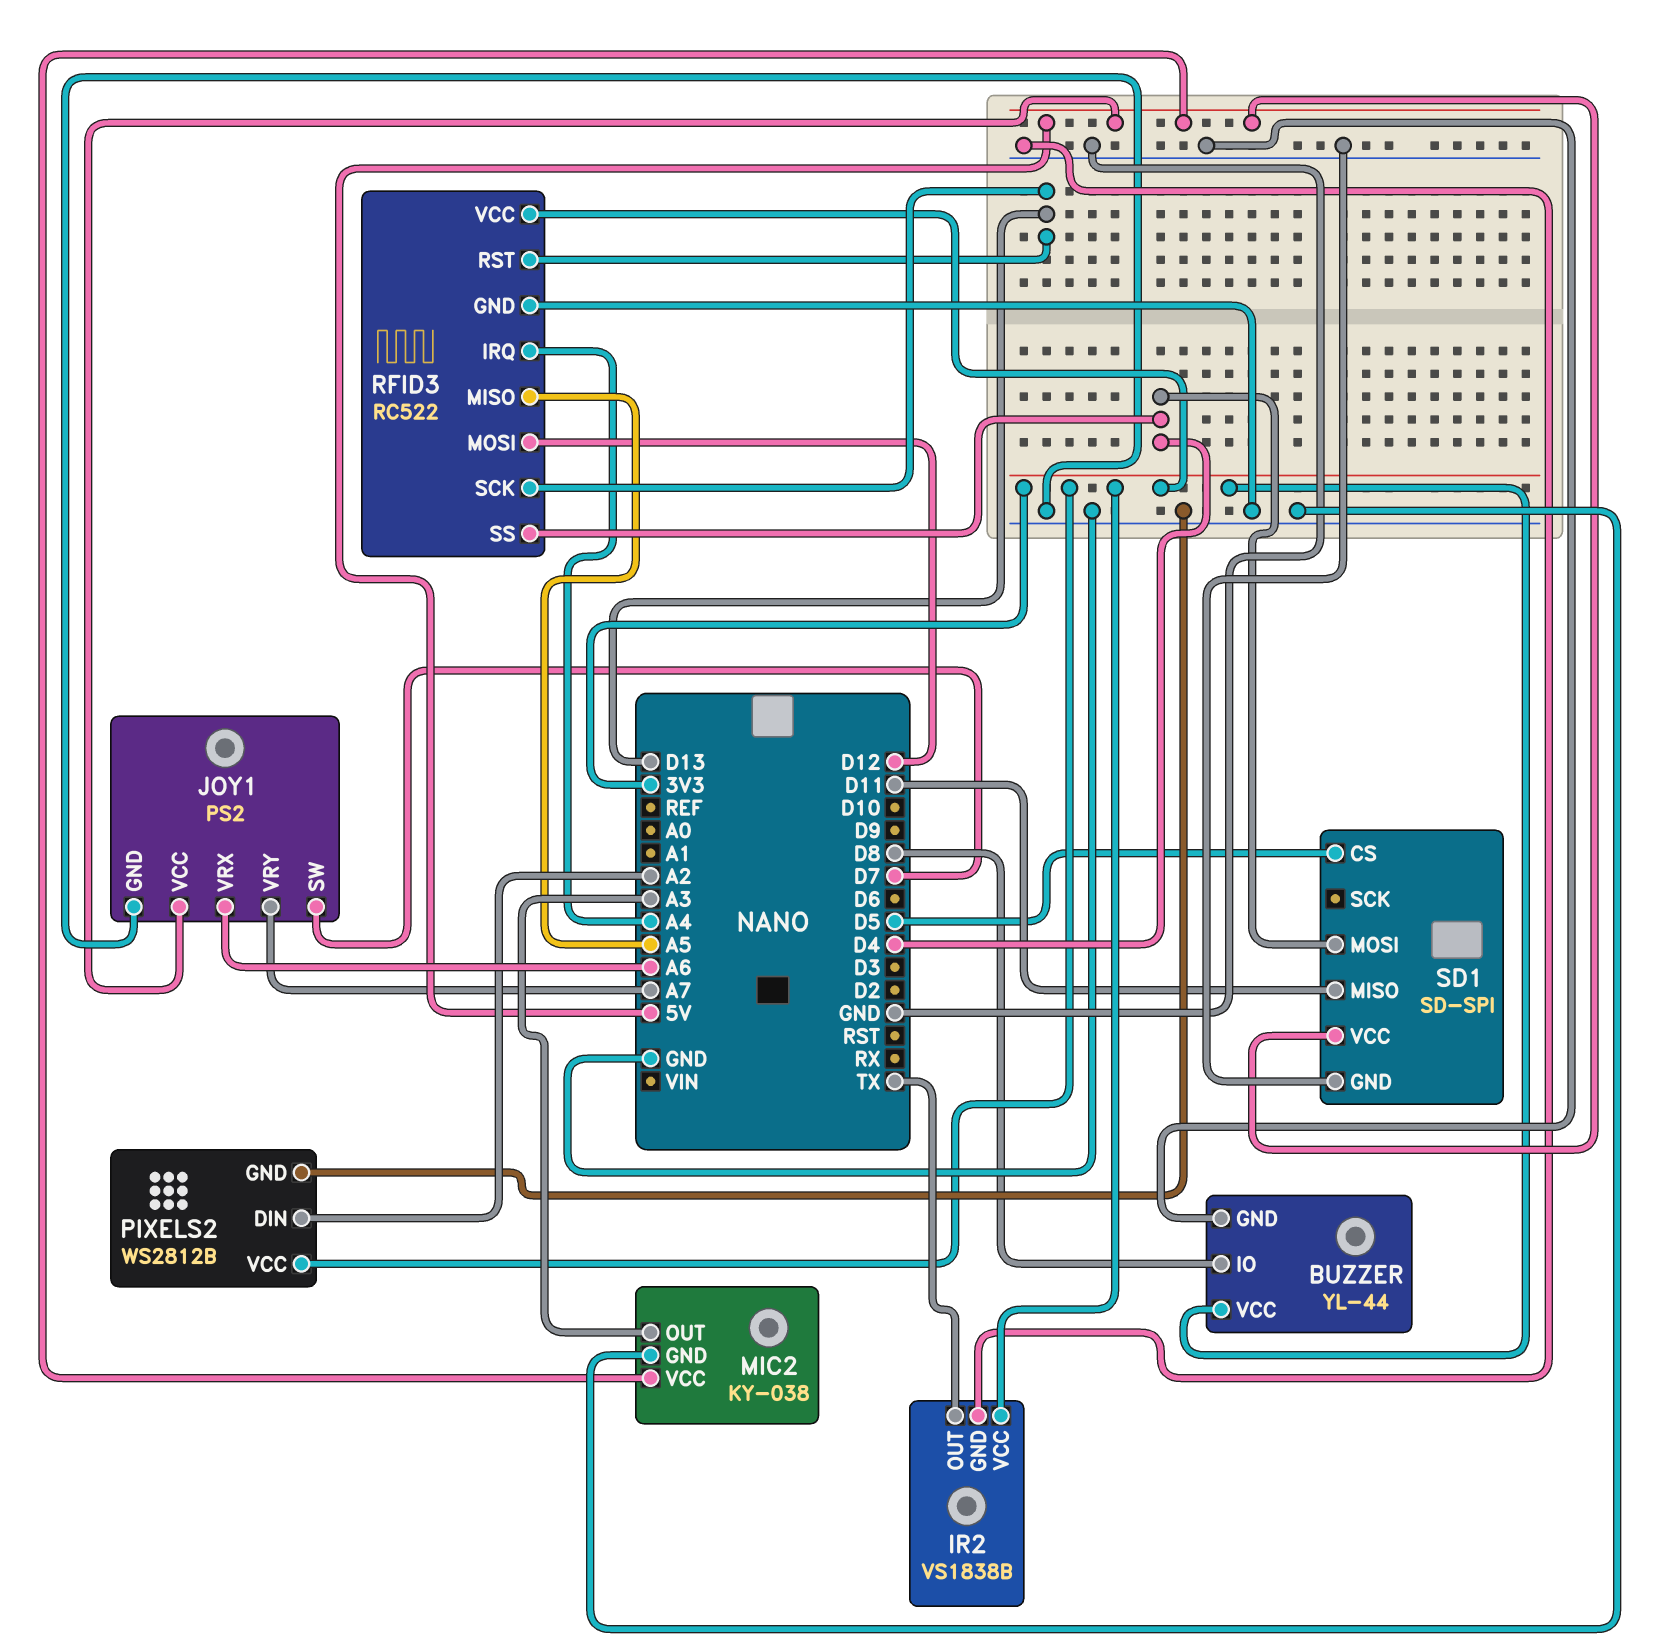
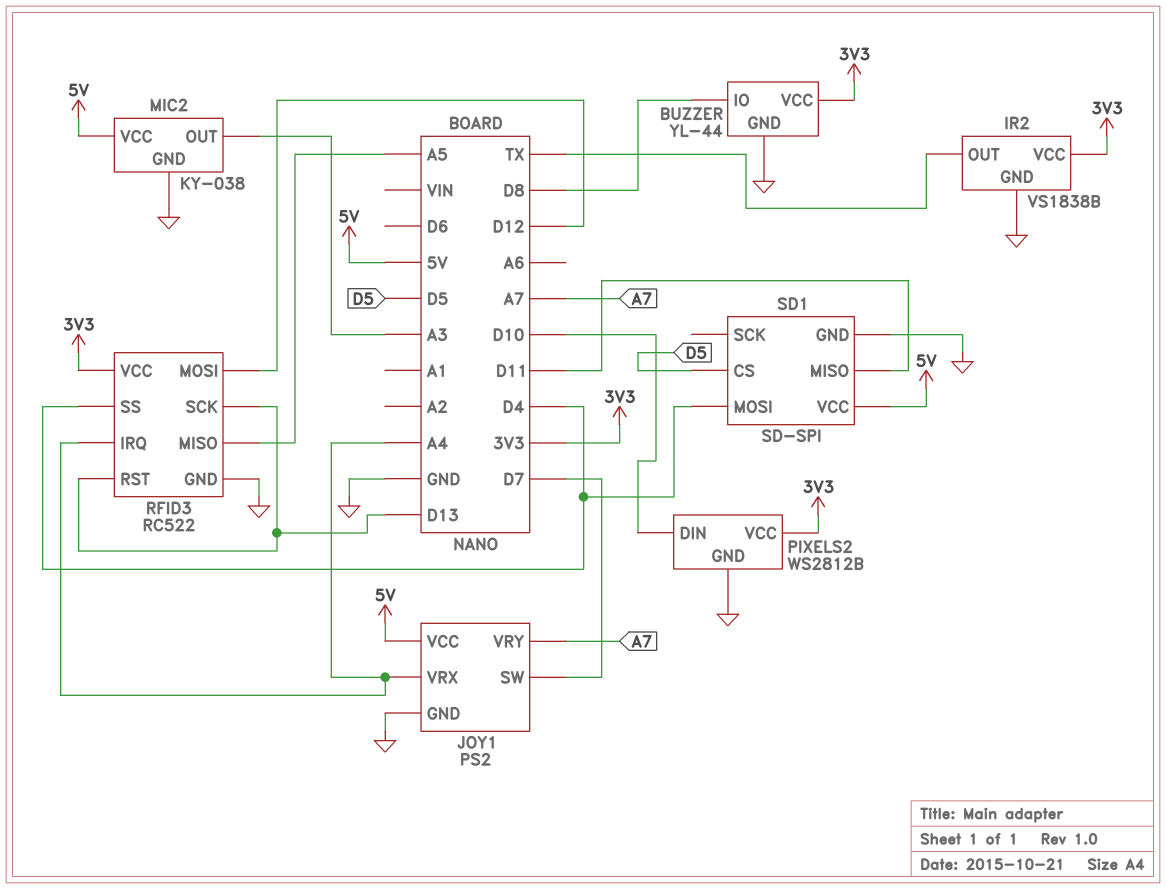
JOY1 pin VRX: A6 -> A4
PIXELS2 pin DIN: A2 -> D10

